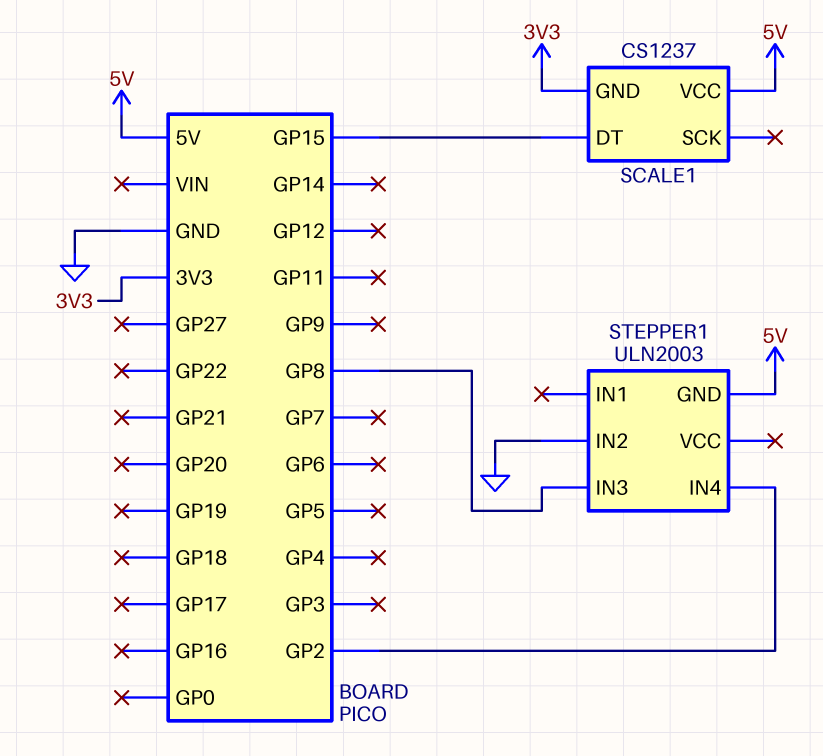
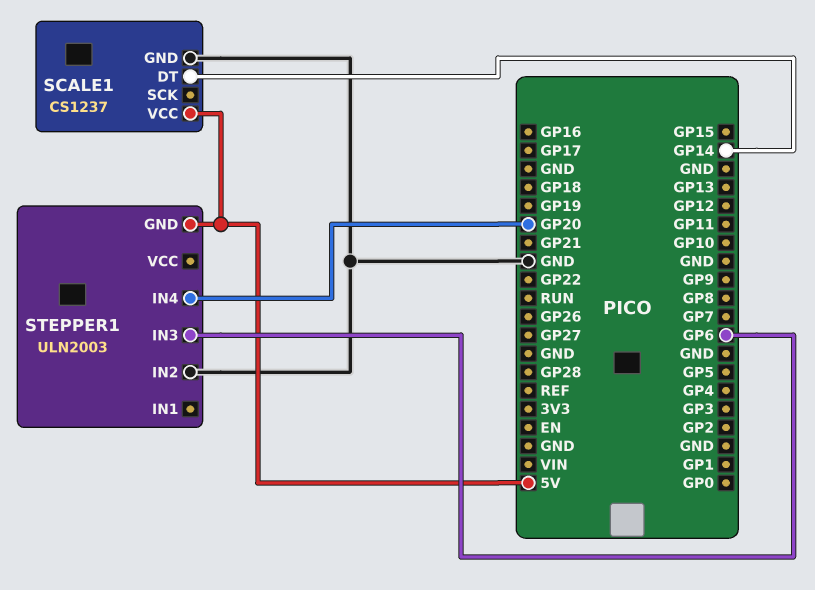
SCALE1 pin DT: GP15 -> GP14
SCALE1 pin GND: 3V3 -> GND
STEPPER1 pin IN3: GP8 -> GP6
STEPPER1 pin IN4: GP2 -> GP20

